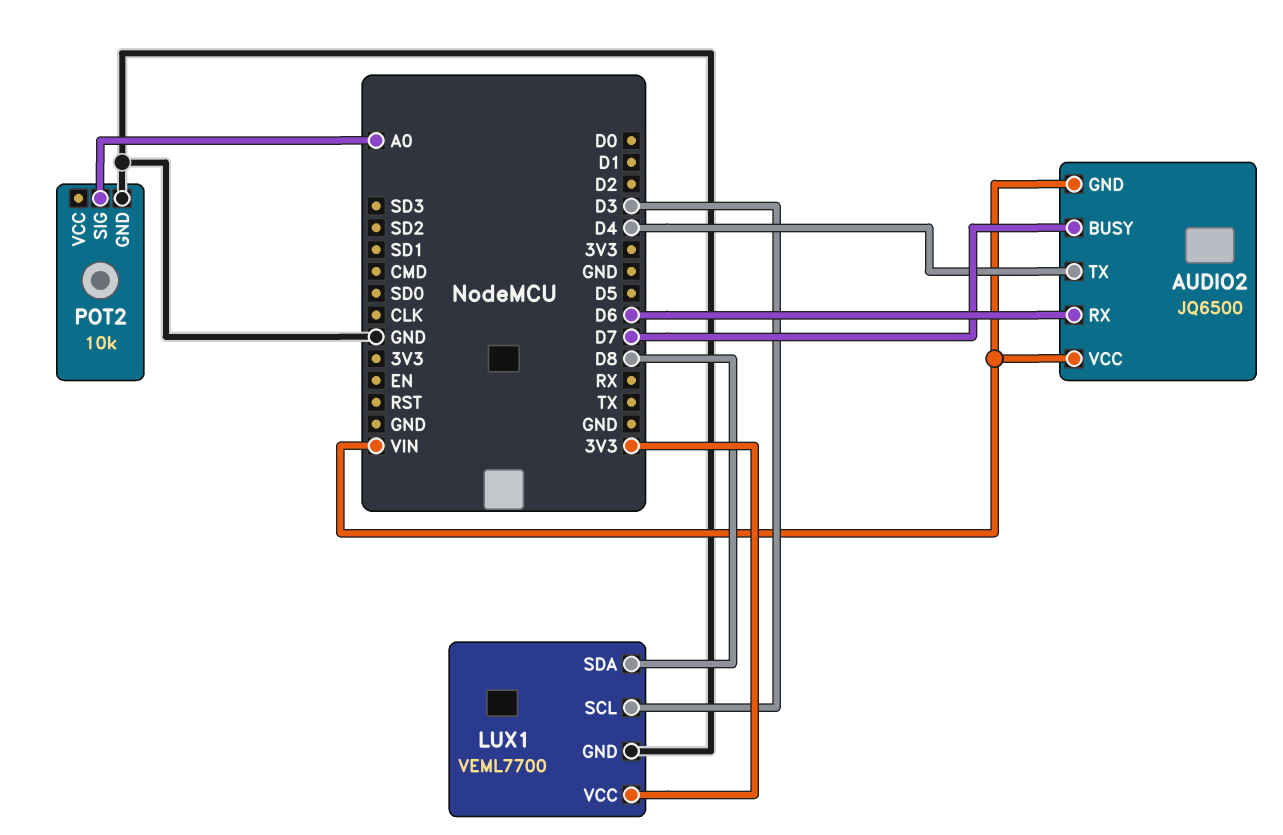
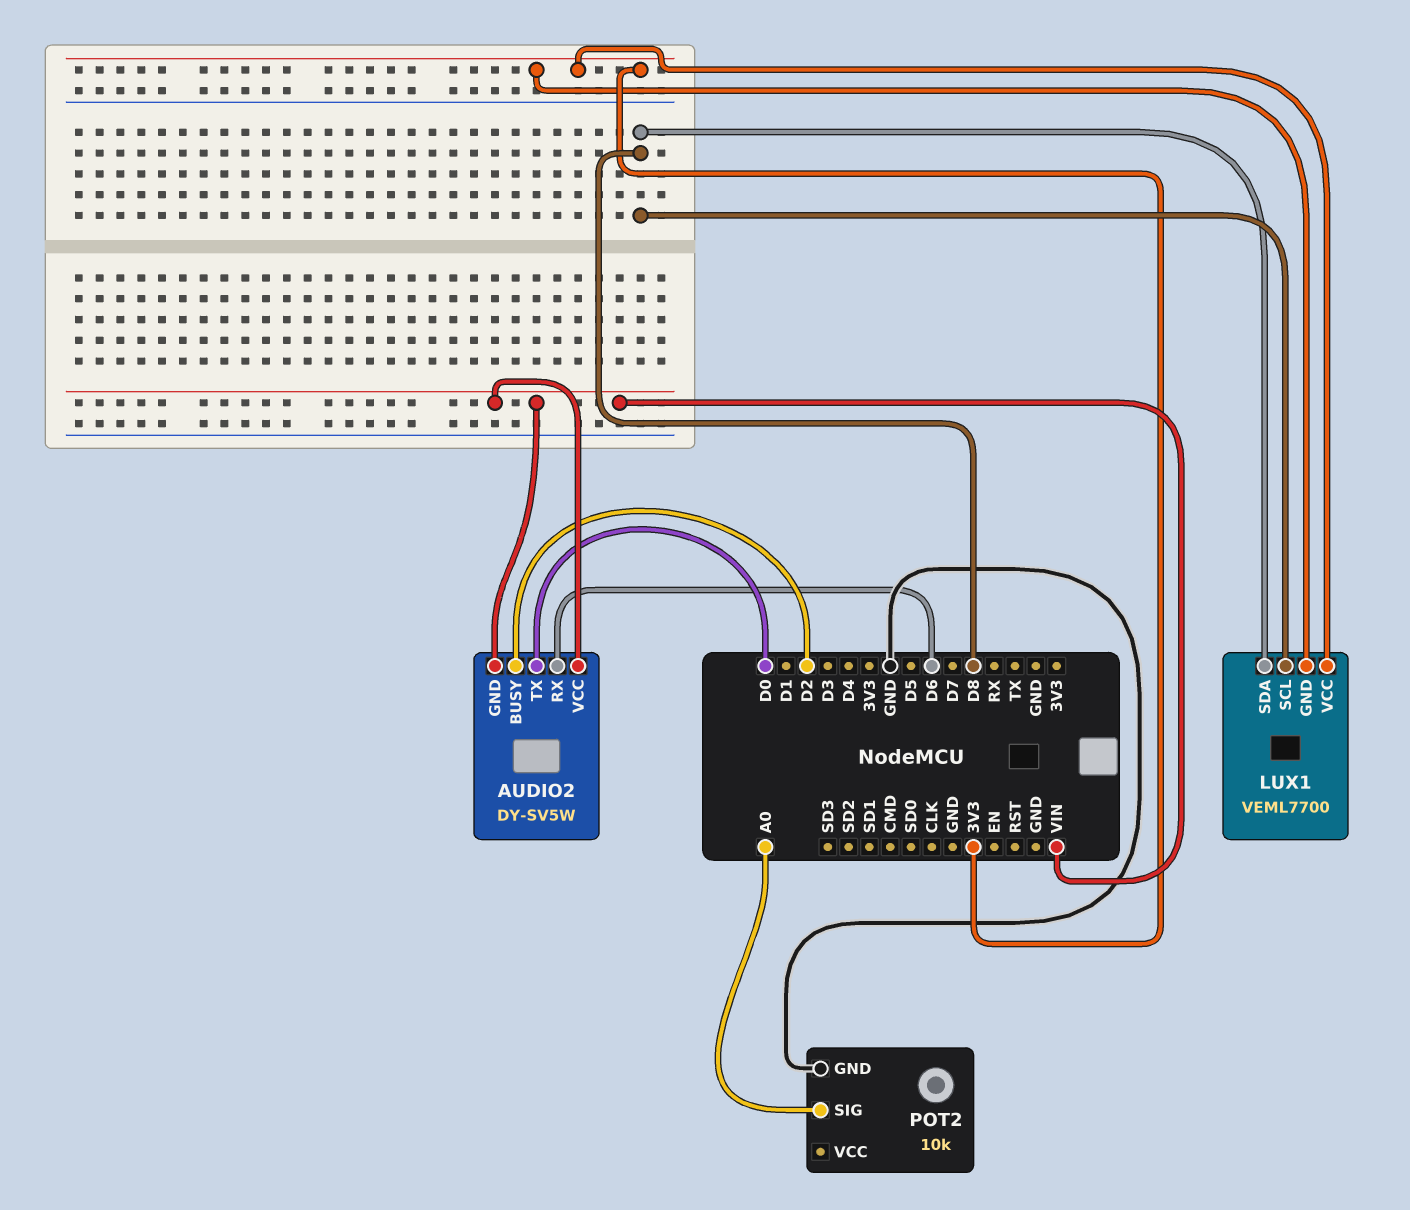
AUDIO2: JQ6500 -> DY-SV5W
AUDIO2 pin BUSY: D7 -> D2
AUDIO2 pin TX: D4 -> D0
LUX1 pin GND: GND -> 3V3
LUX1 pin SCL: D3 -> D8

